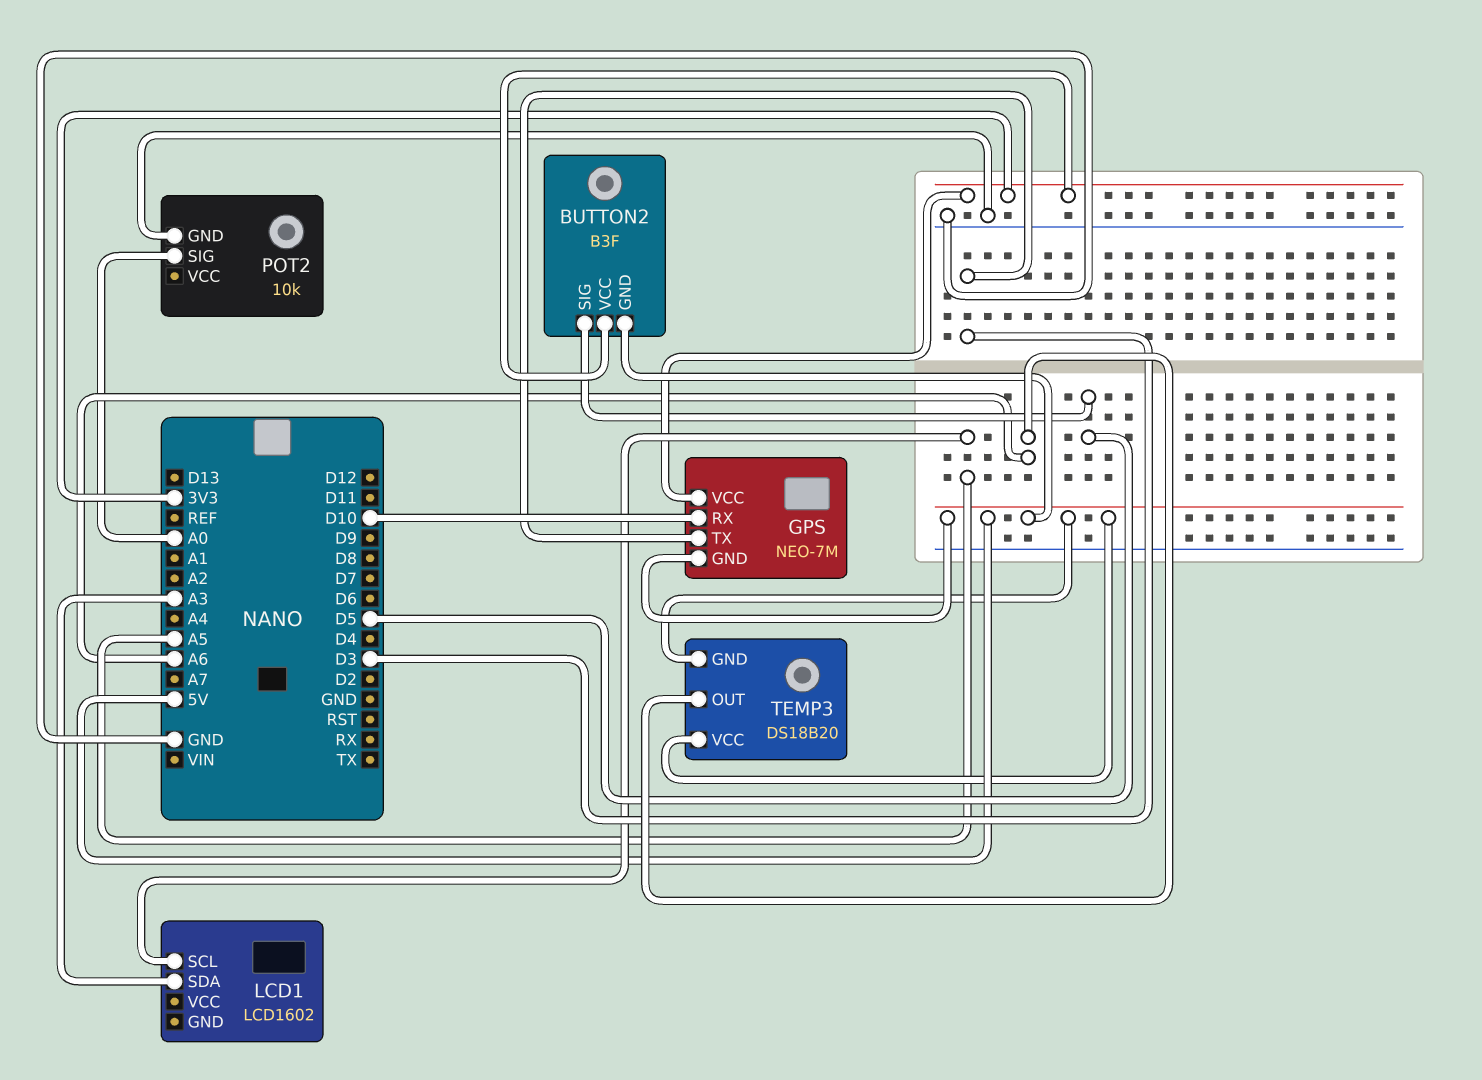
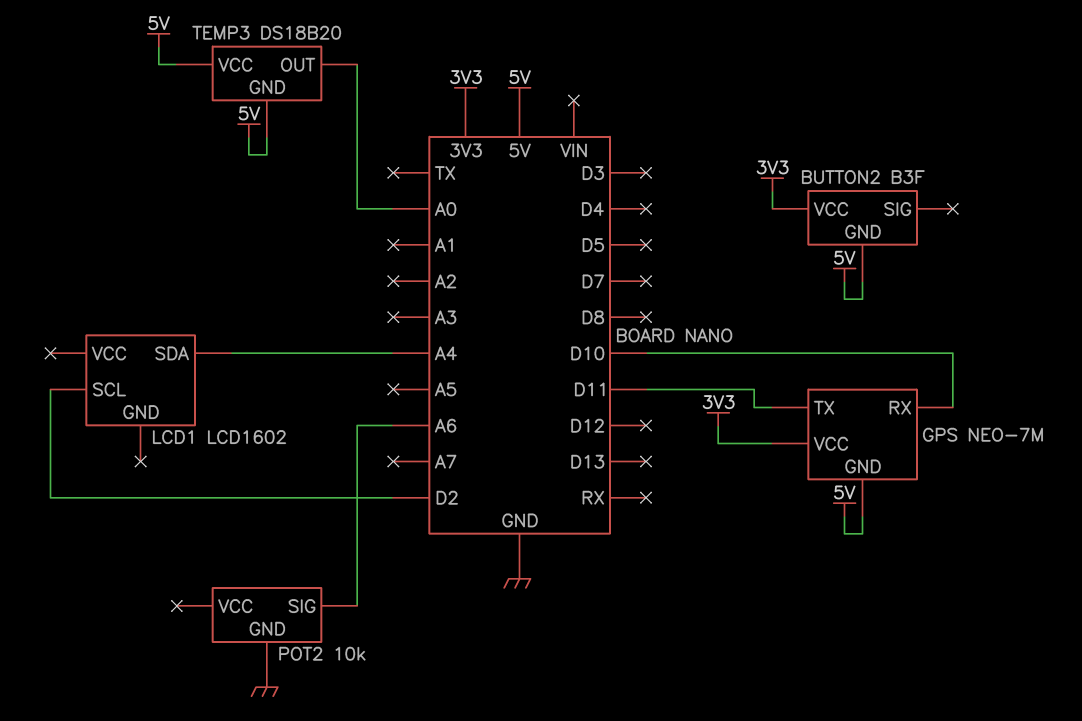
BUTTON2 pin SIG: D5 -> none
GPS pin TX: D3 -> D11
LCD1 pin SCL: A5 -> D2
LCD1 pin SDA: A3 -> A4
POT2 pin SIG: A0 -> A6
TEMP3 pin OUT: A6 -> A0

